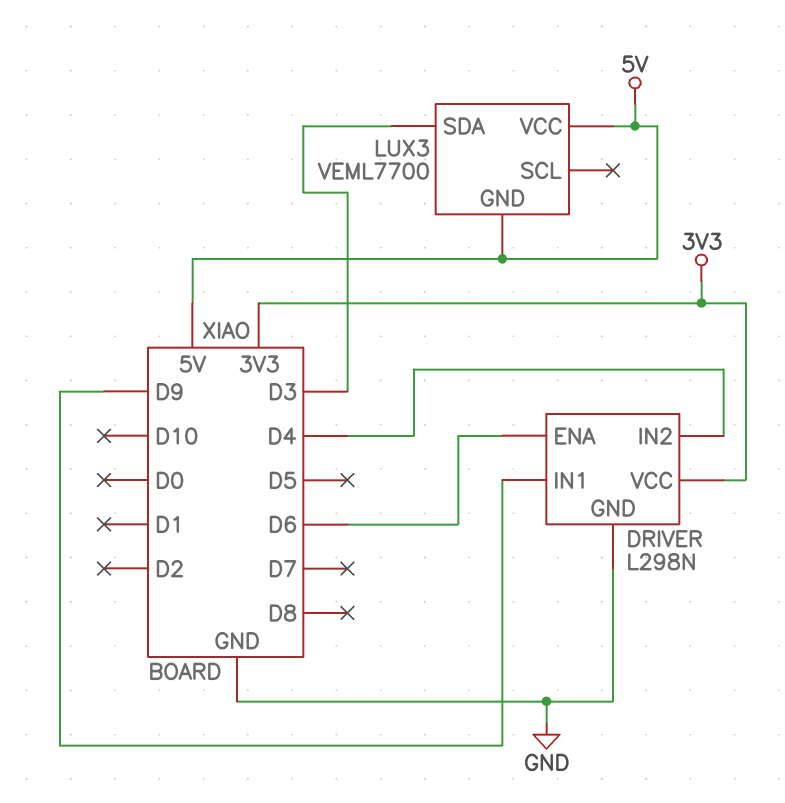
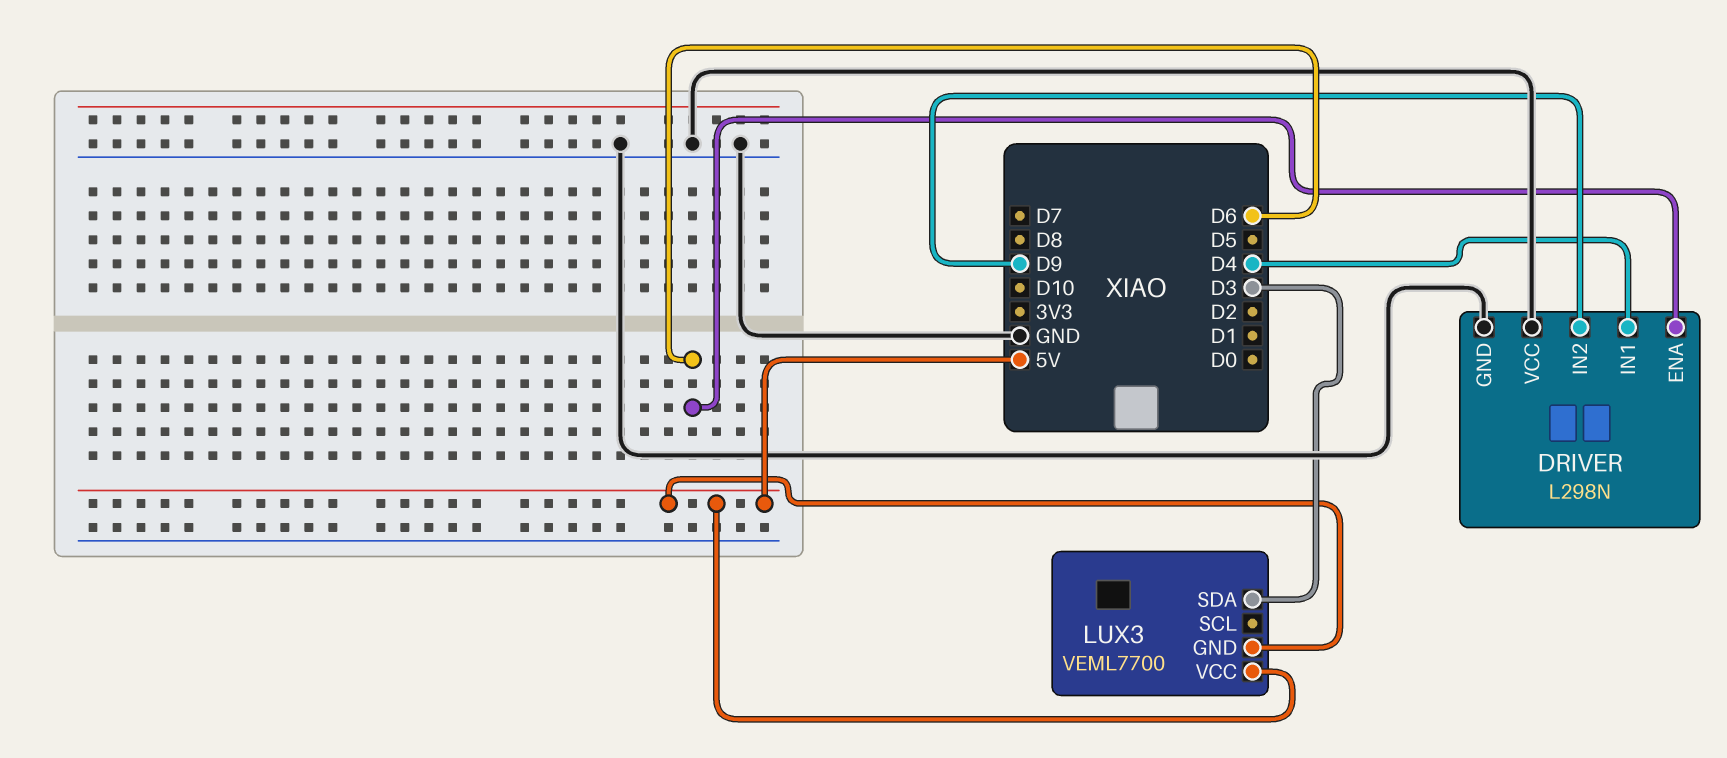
DRIVER pin IN1: D9 -> D4
DRIVER pin IN2: D4 -> D9
DRIVER pin VCC: 3V3 -> GND

